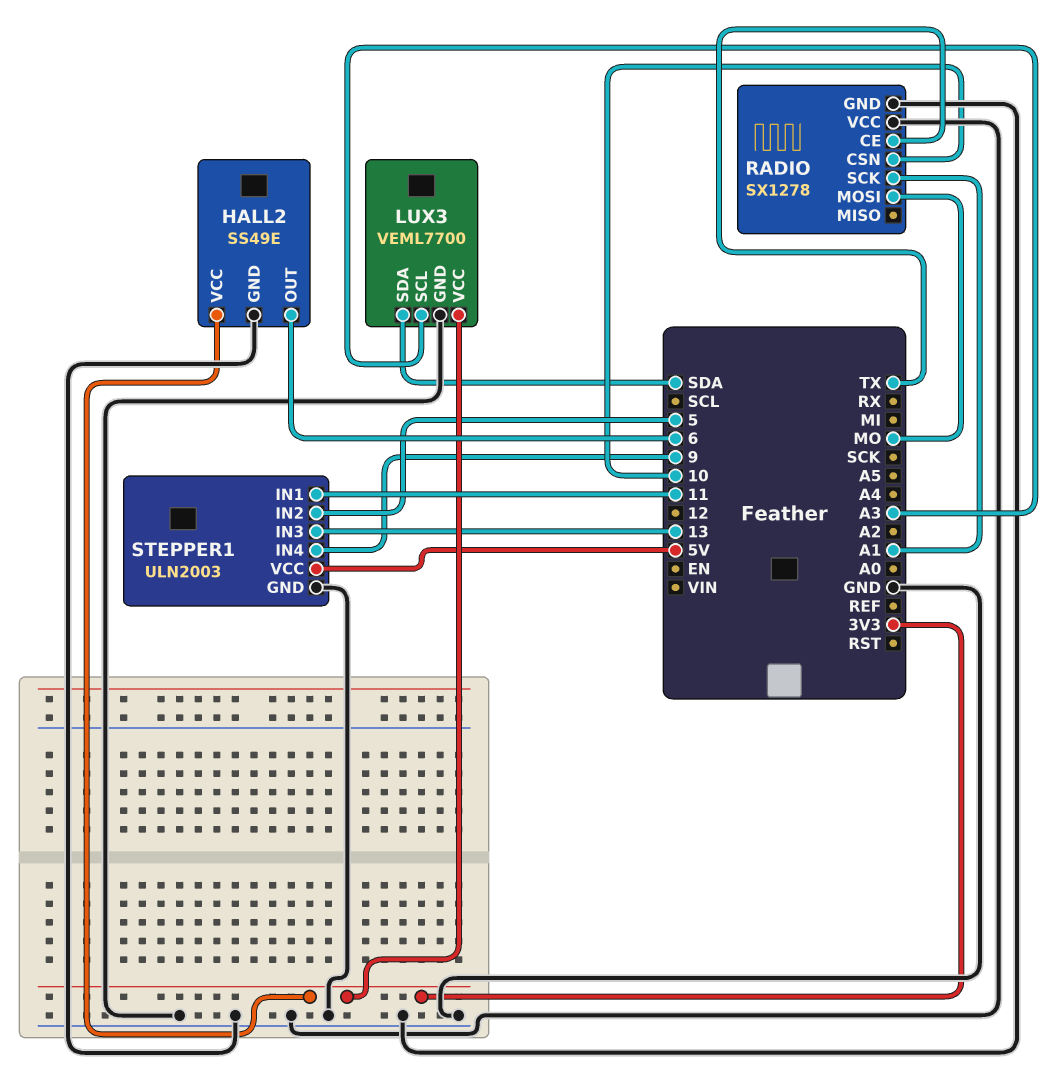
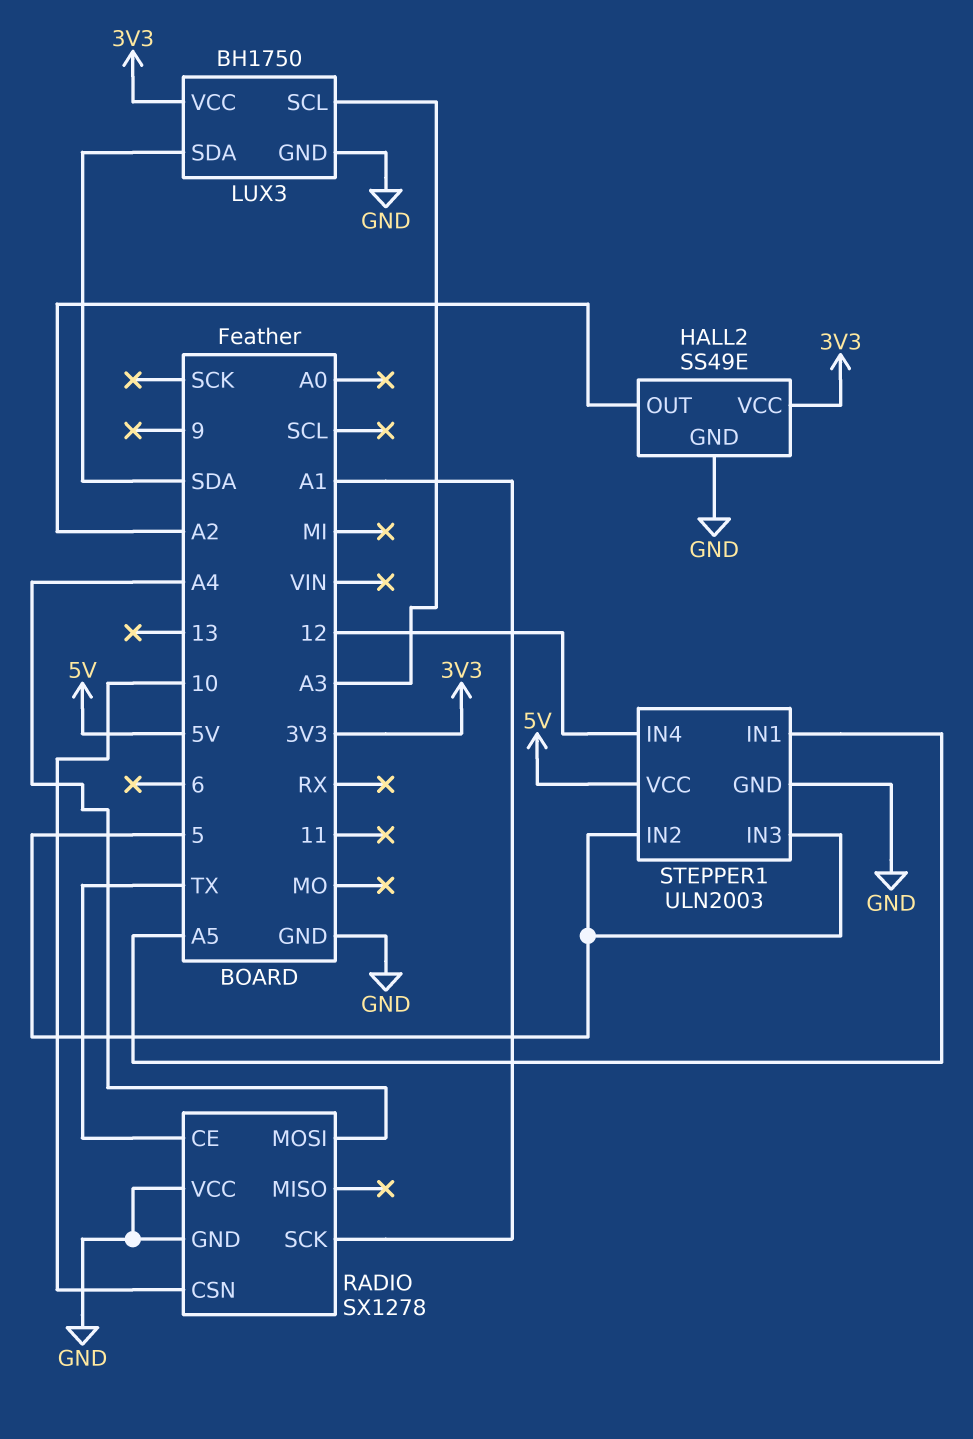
HALL2 pin OUT: 6 -> A2
LUX3: VEML7700 -> BH1750
RADIO pin MOSI: MO -> A4
STEPPER1 pin IN1: 11 -> A5
STEPPER1 pin IN3: 13 -> 5
STEPPER1 pin IN4: 9 -> 12

